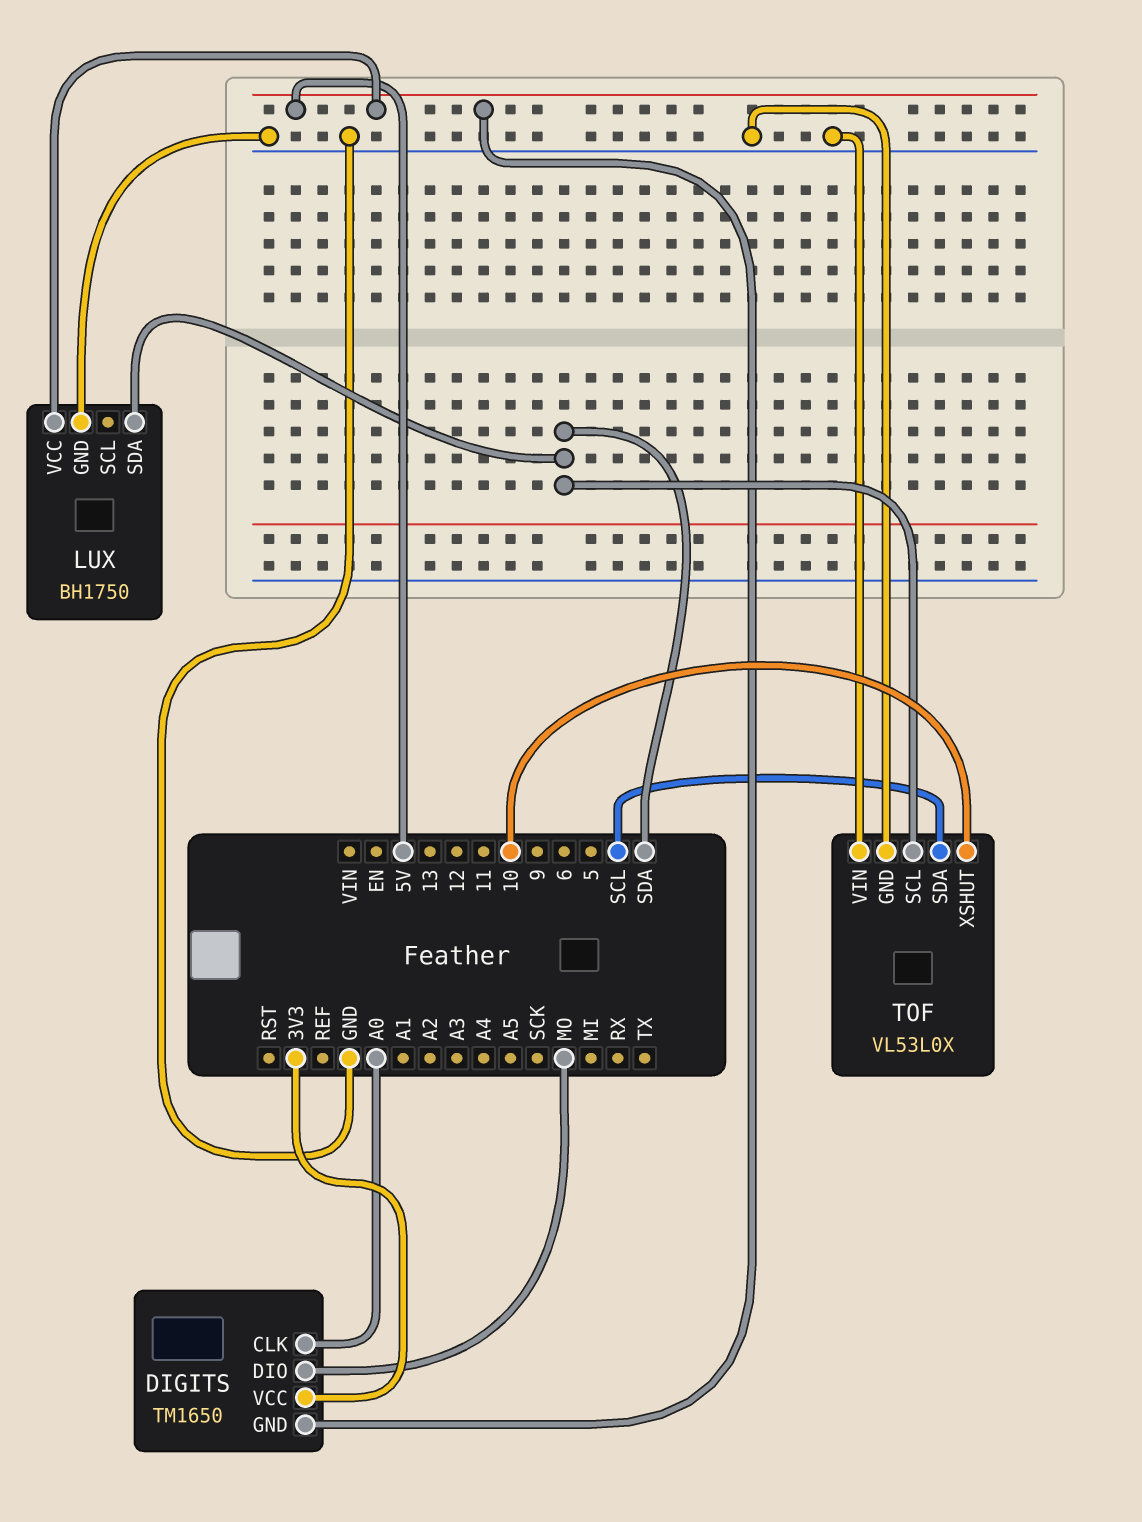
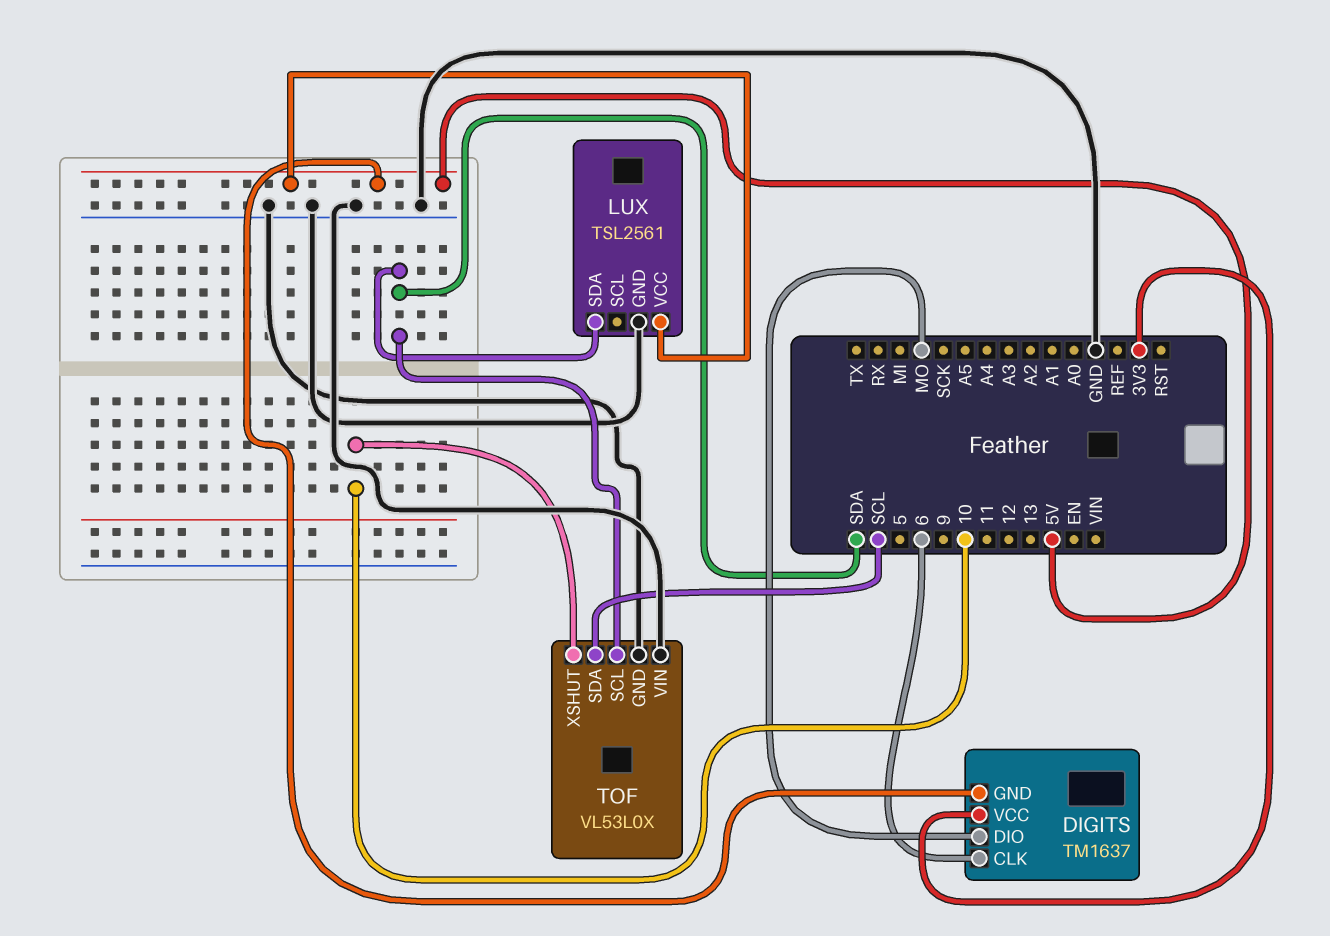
DIGITS: TM1650 -> TM1637
DIGITS pin CLK: A0 -> 6
LUX: BH1750 -> TSL2561

